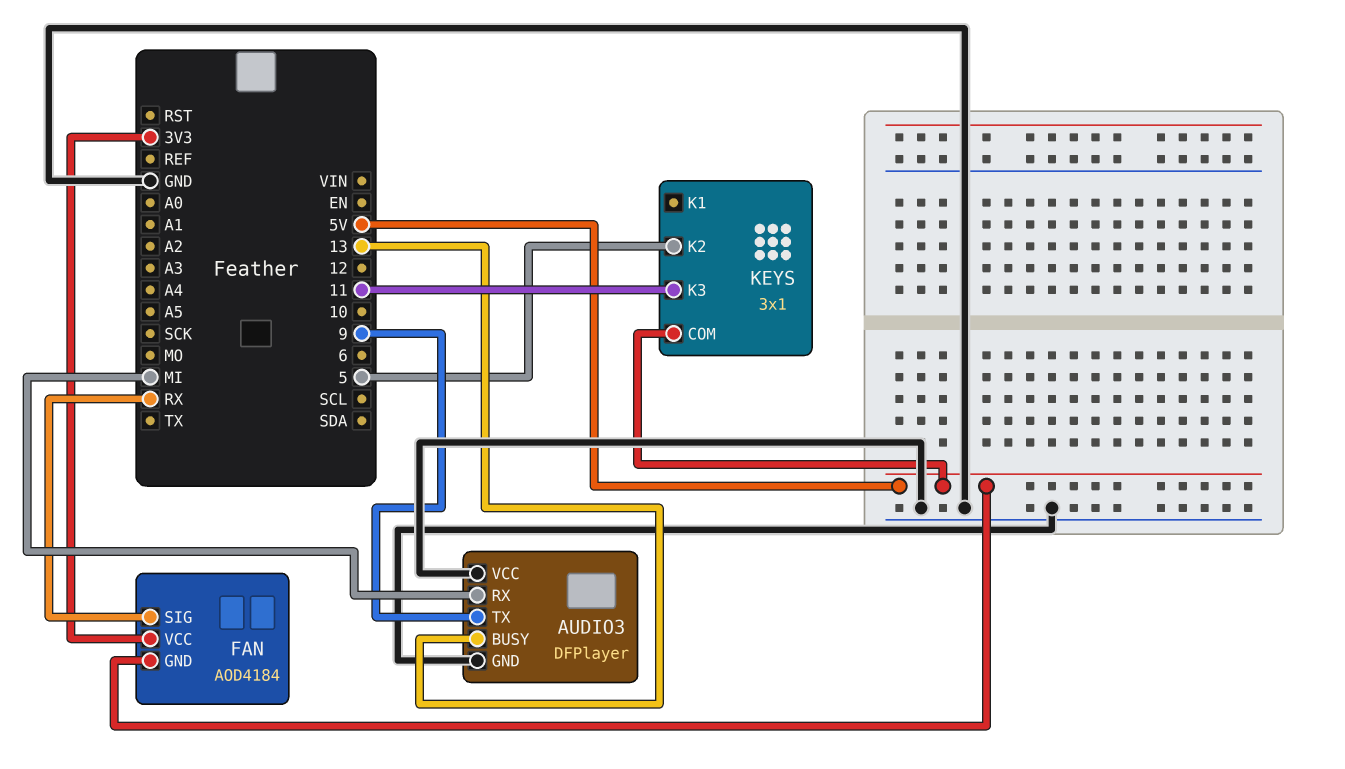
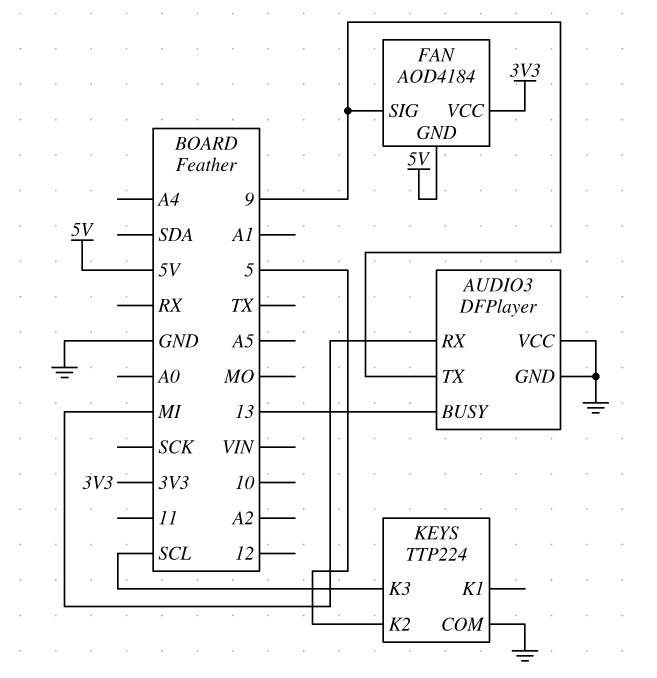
FAN pin SIG: RX -> 9
KEYS: 3x1 -> TTP224
KEYS pin COM: 5V -> GND
KEYS pin K3: 11 -> SCL

